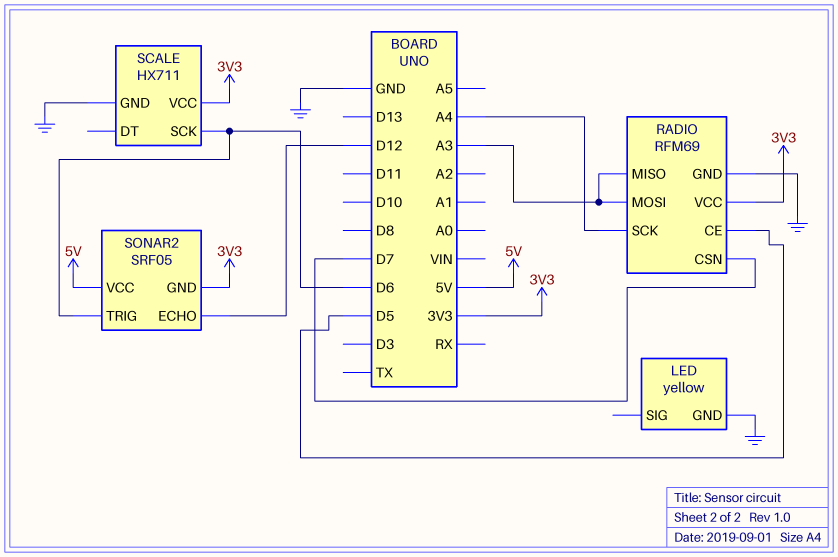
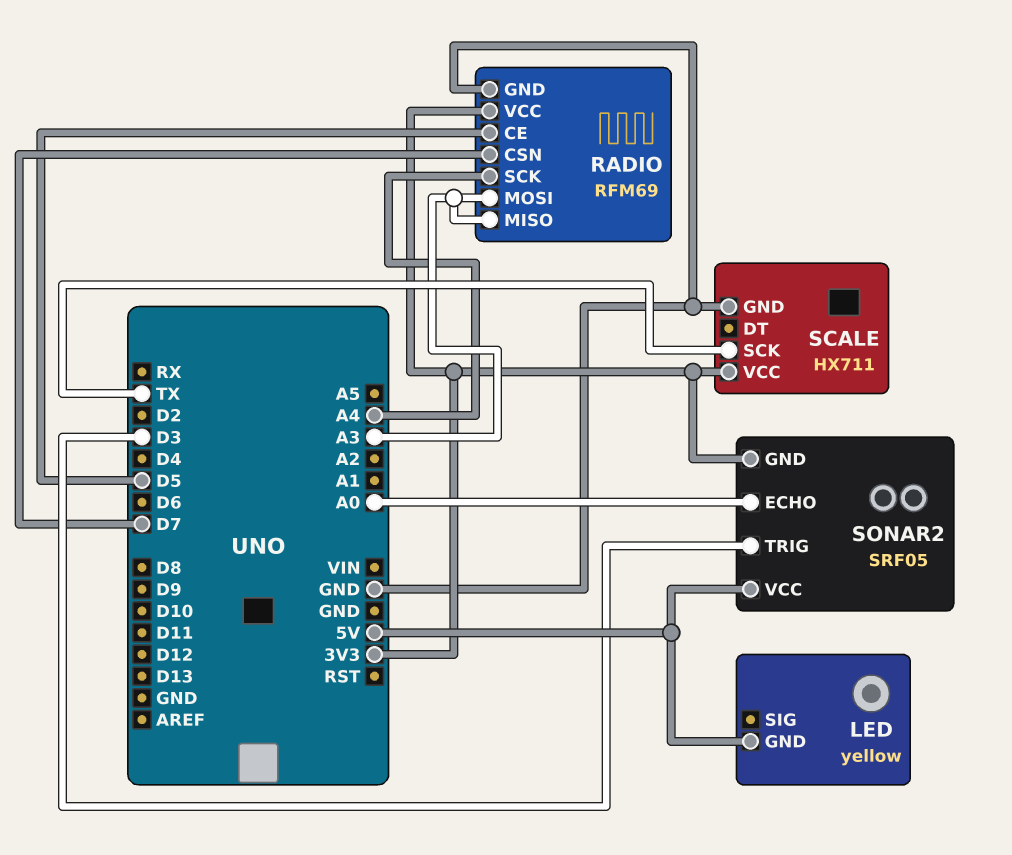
LED pin GND: GND -> 5V
SCALE pin SCK: D6 -> TX
SONAR2 pin ECHO: D12 -> A0
SONAR2 pin TRIG: D6 -> D3

